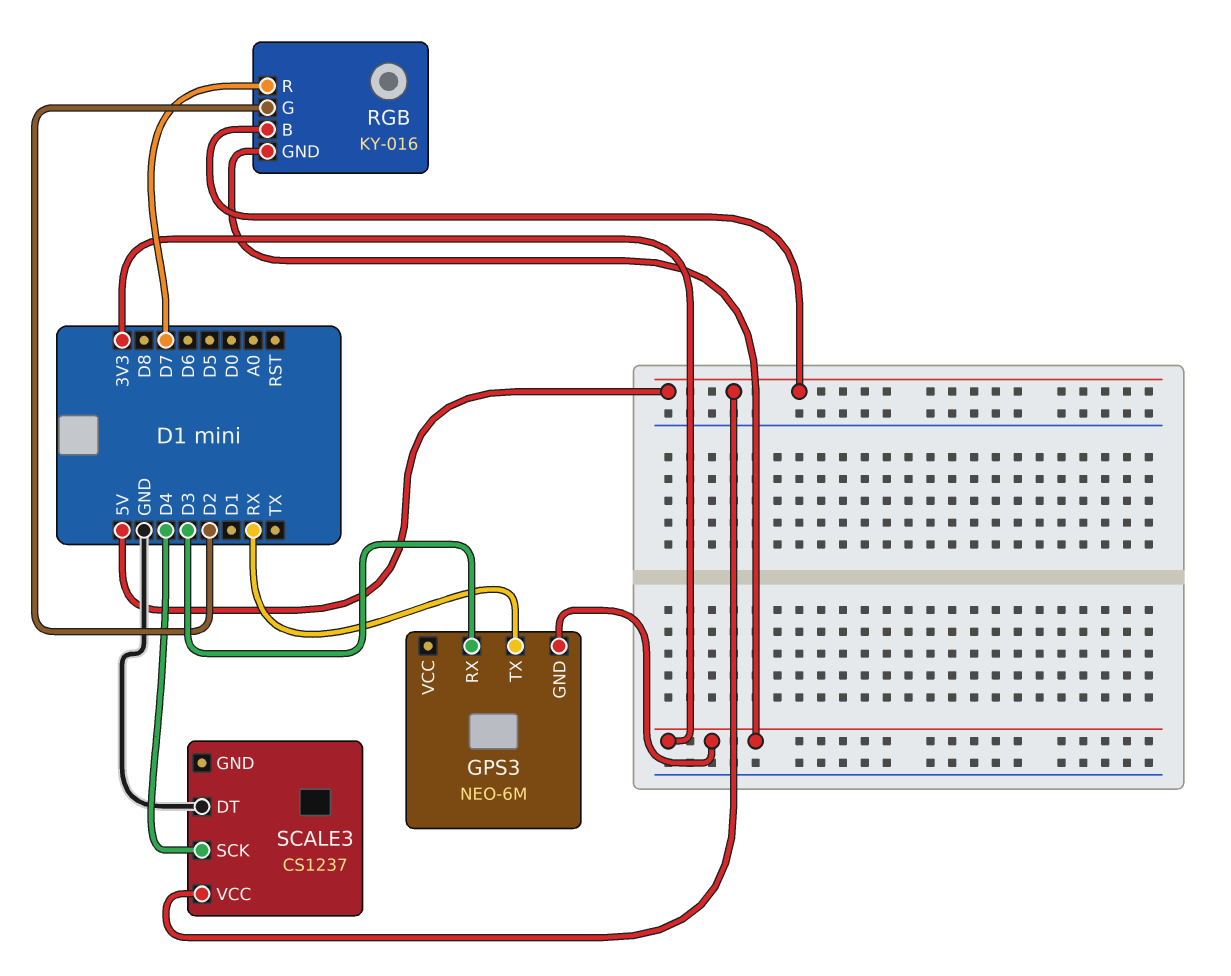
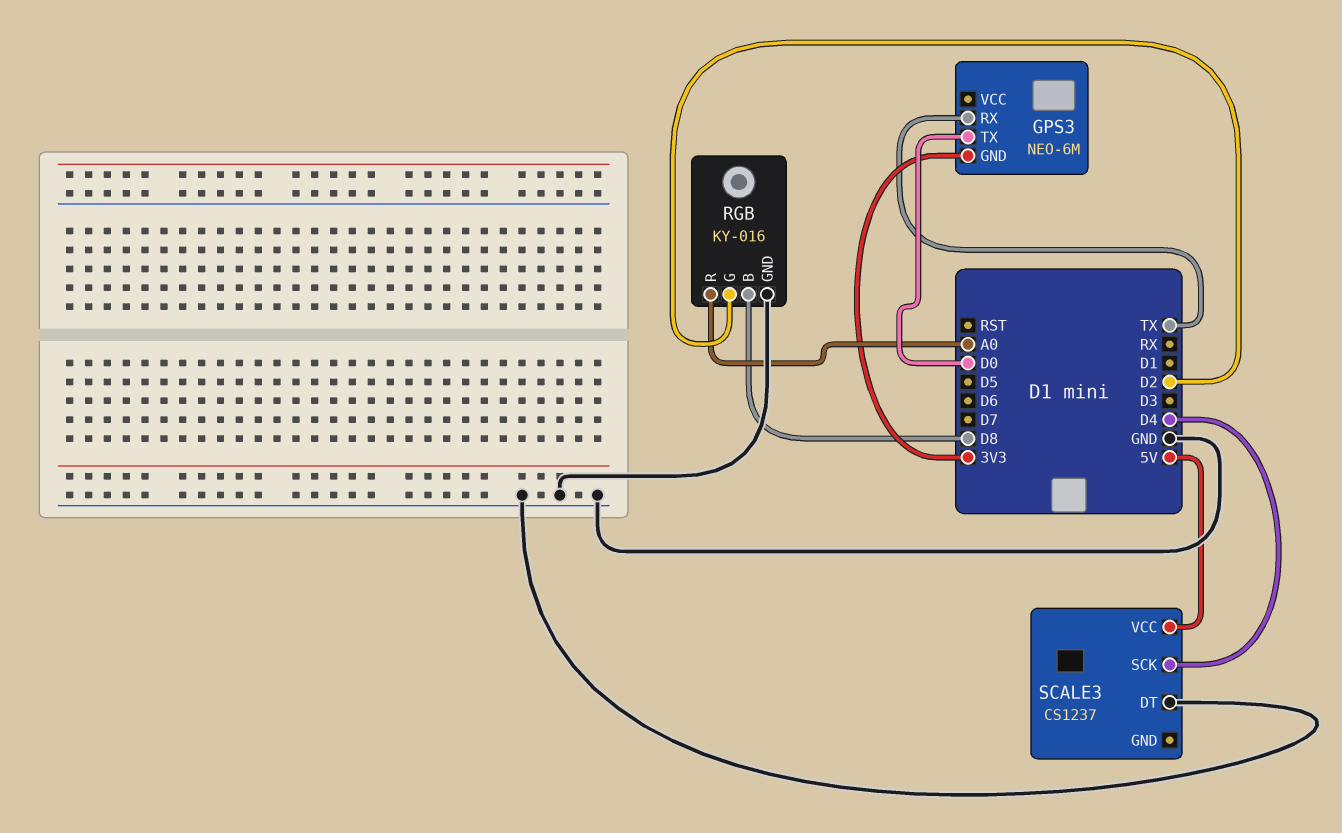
GPS3 pin RX: D3 -> TX
GPS3 pin TX: RX -> D0
RGB pin B: 5V -> D8
RGB pin GND: 3V3 -> GND
RGB pin R: D7 -> A0

